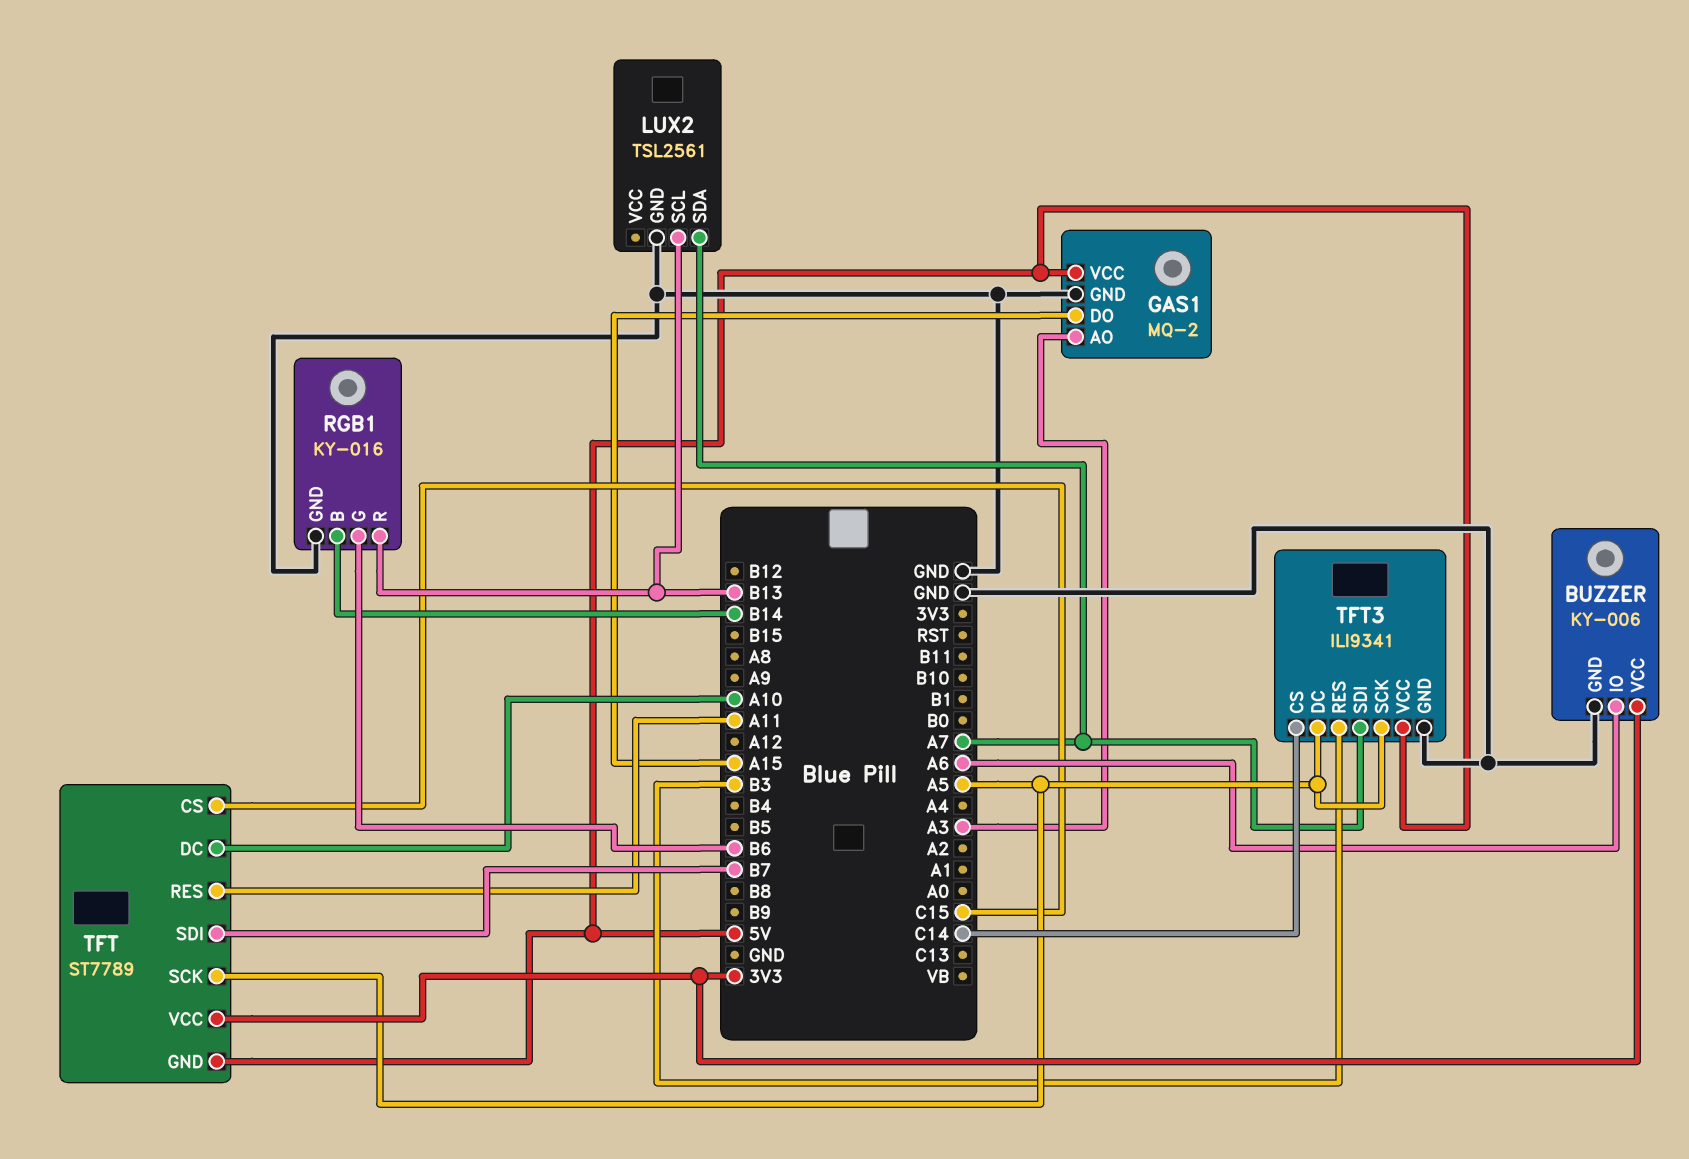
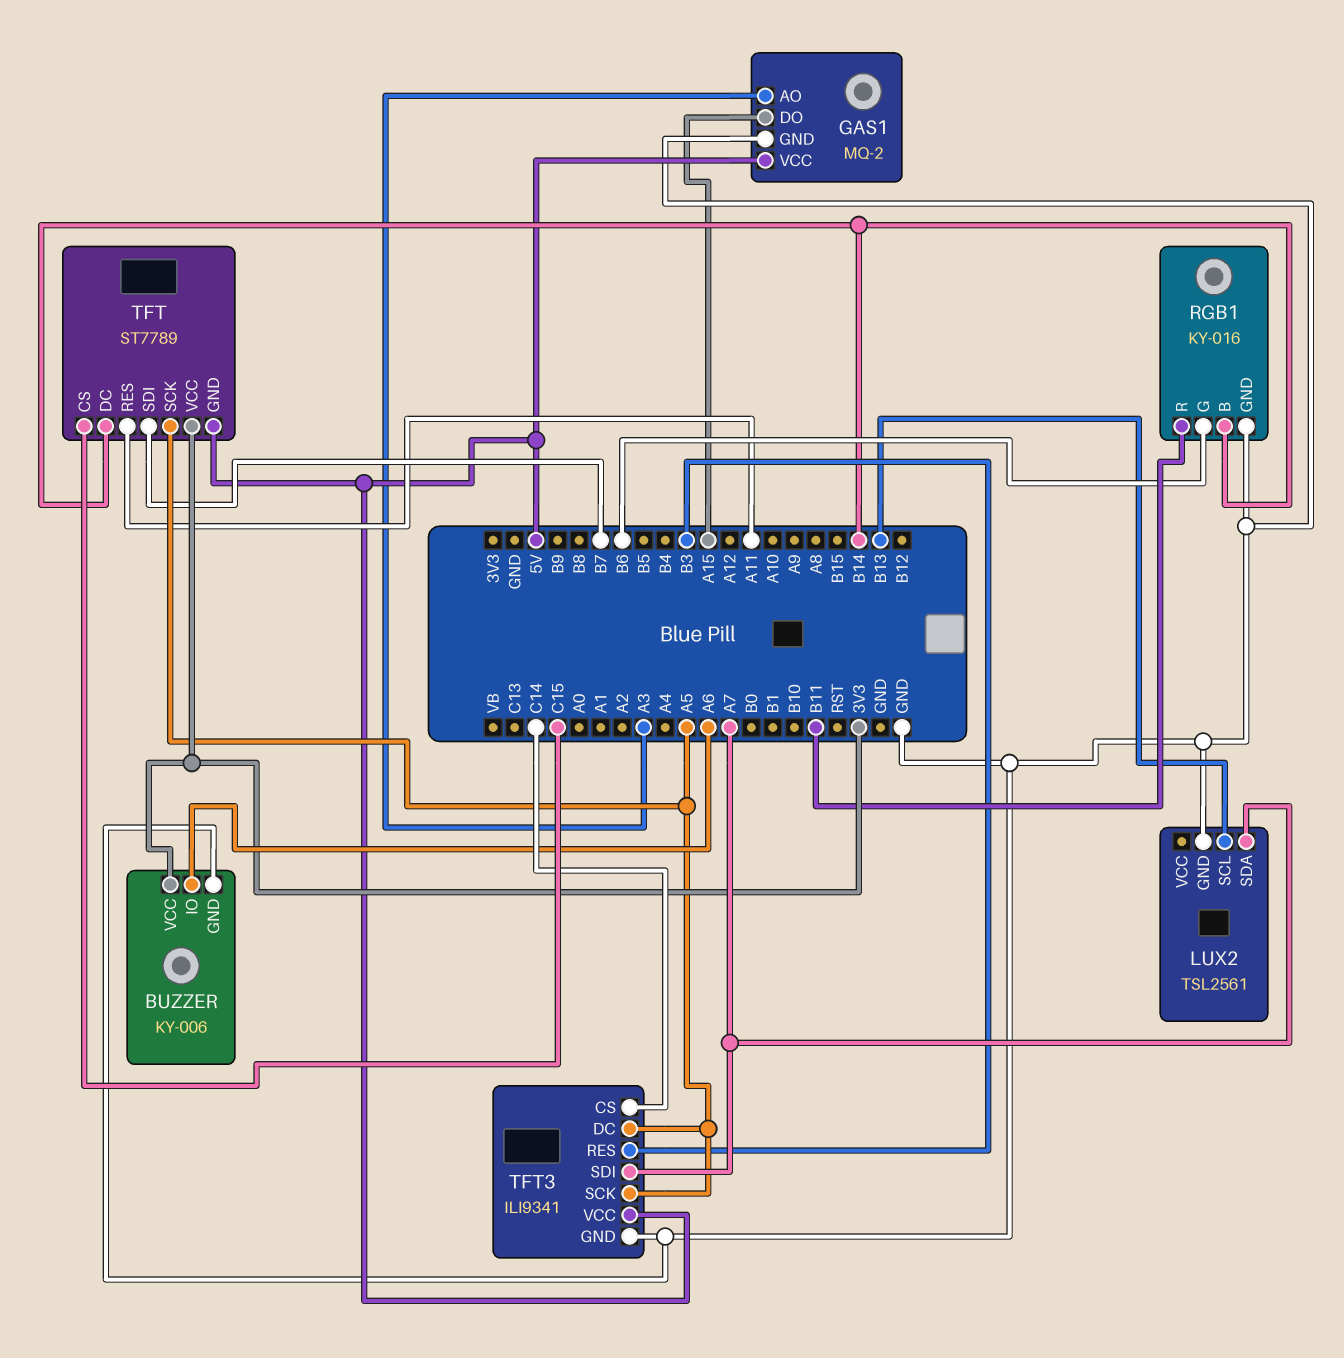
RGB1 pin R: B13 -> B11
TFT pin DC: A10 -> B14

